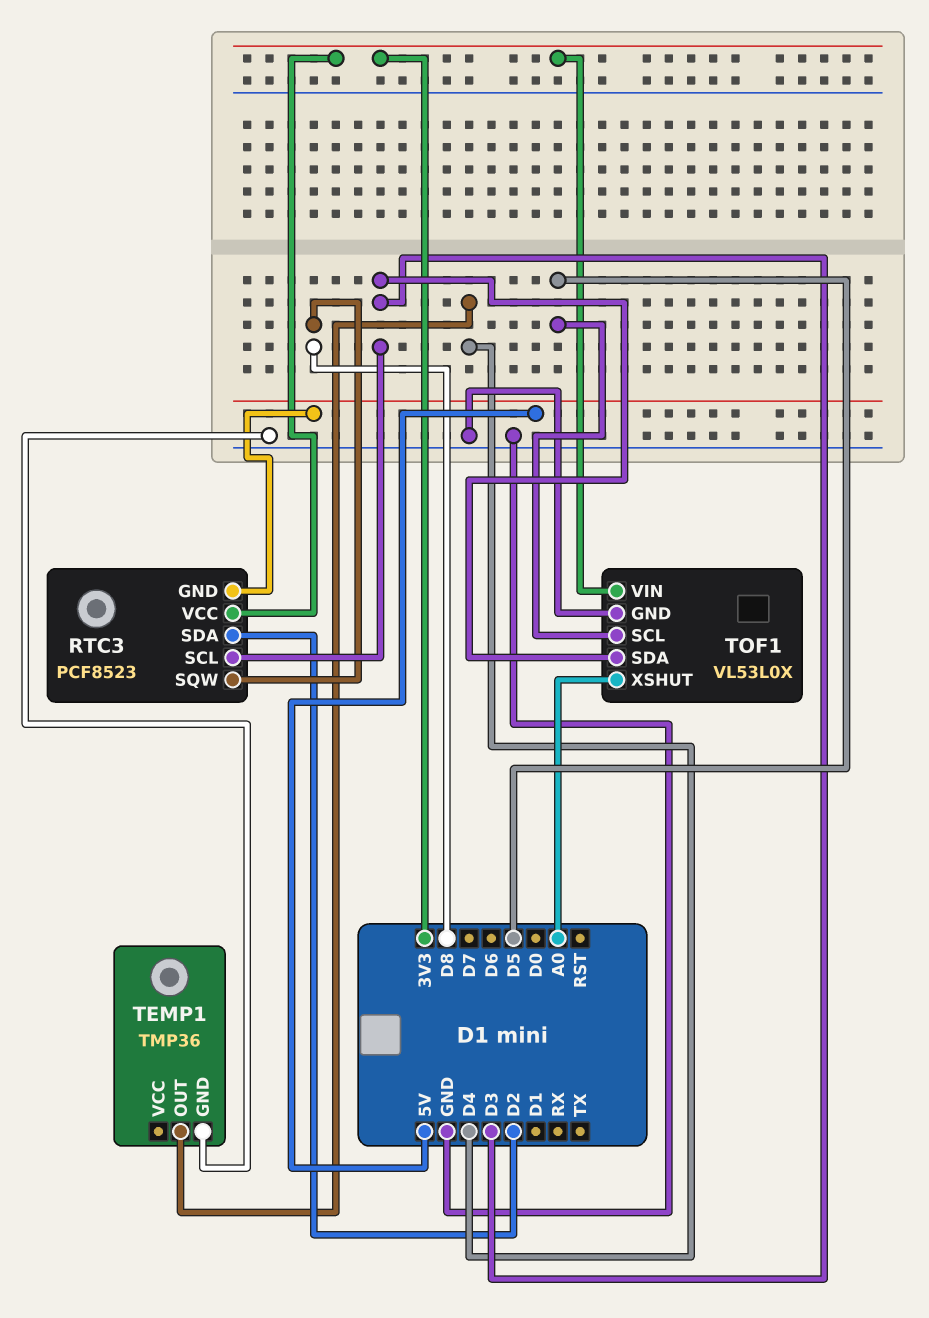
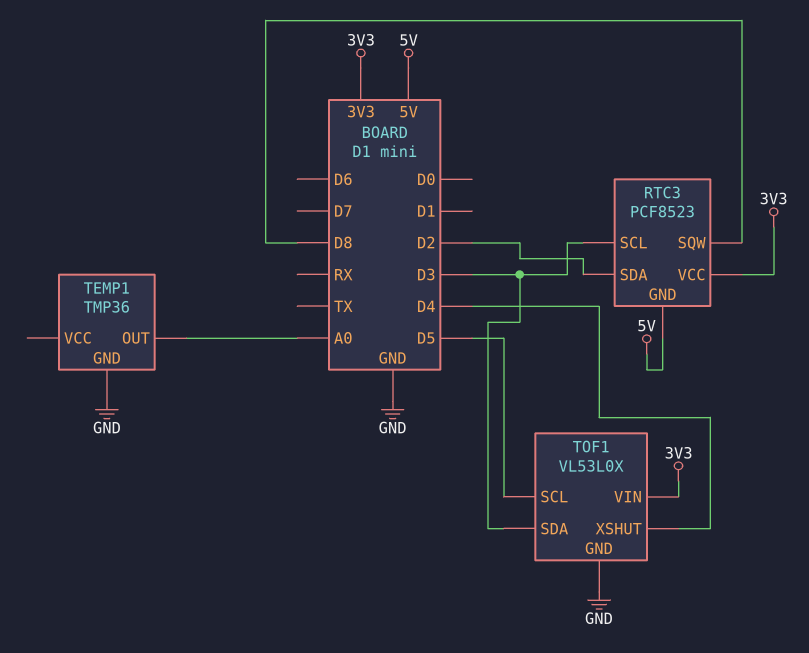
TEMP1 pin OUT: D4 -> A0
TOF1 pin XSHUT: A0 -> D4

